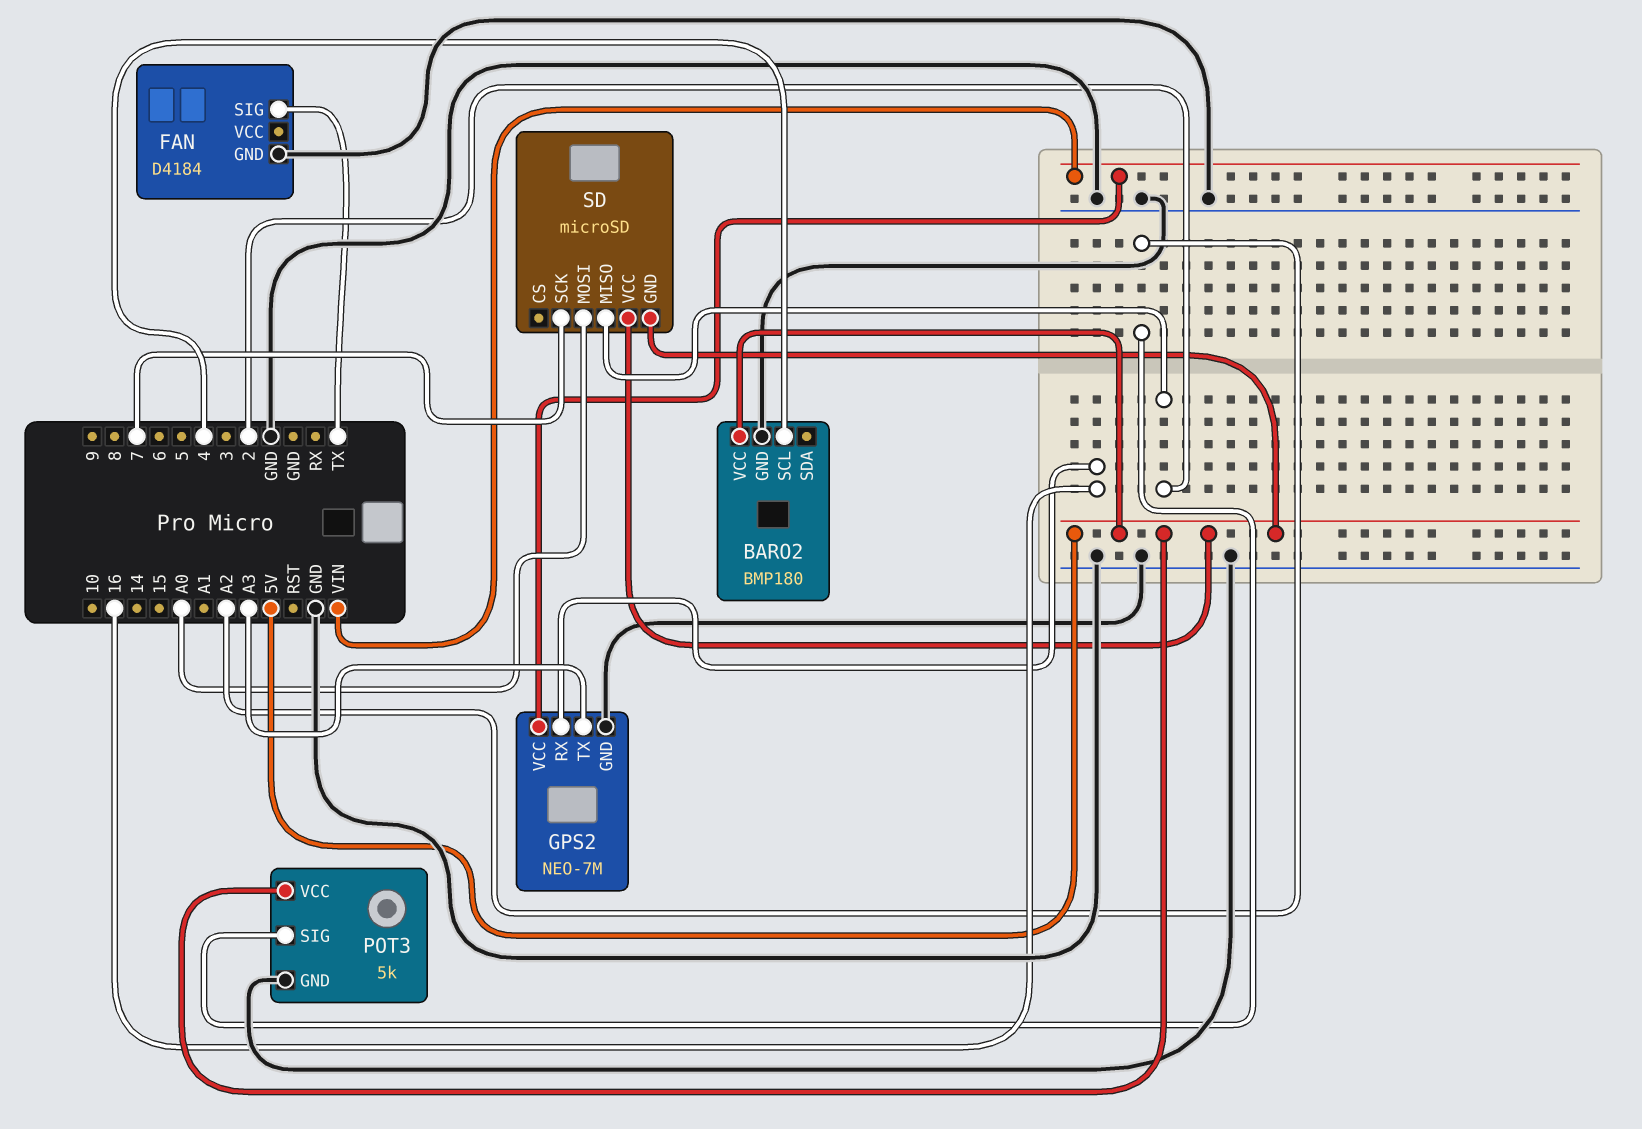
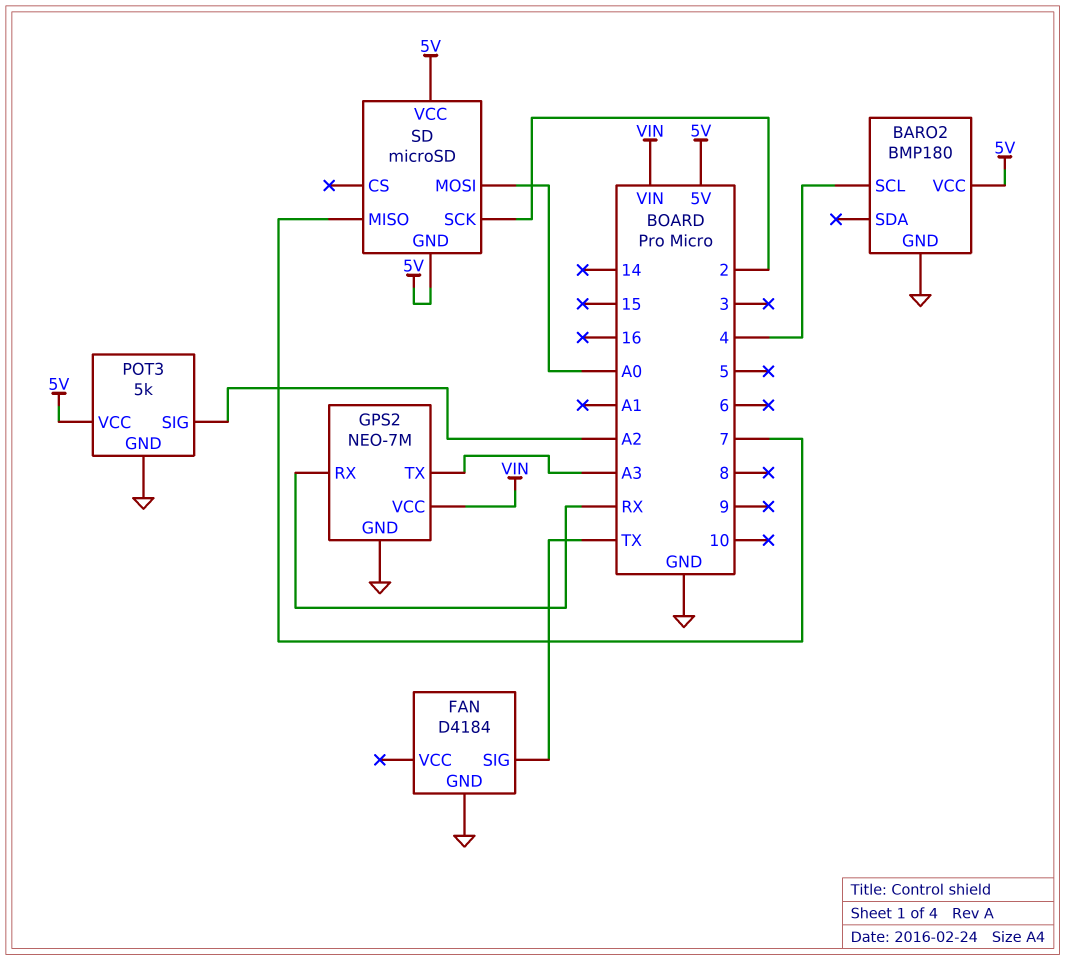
GPS2 pin RX: 16 -> RX
SD pin MISO: 2 -> 7
SD pin SCK: 7 -> 2

